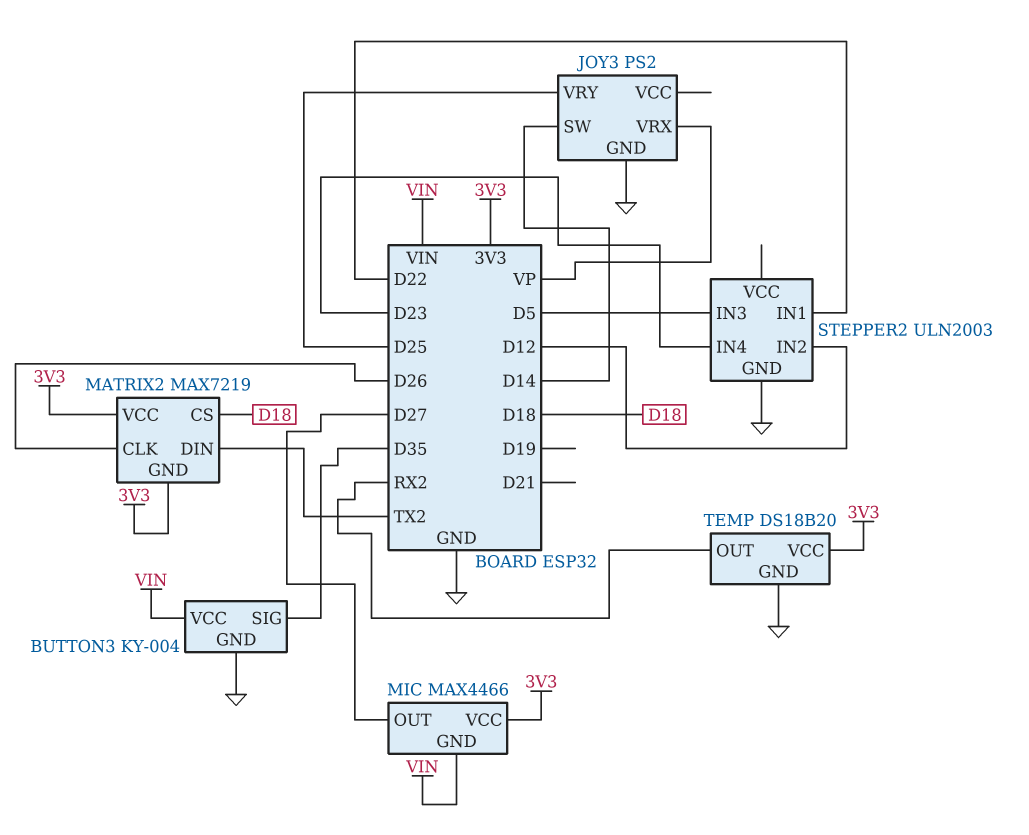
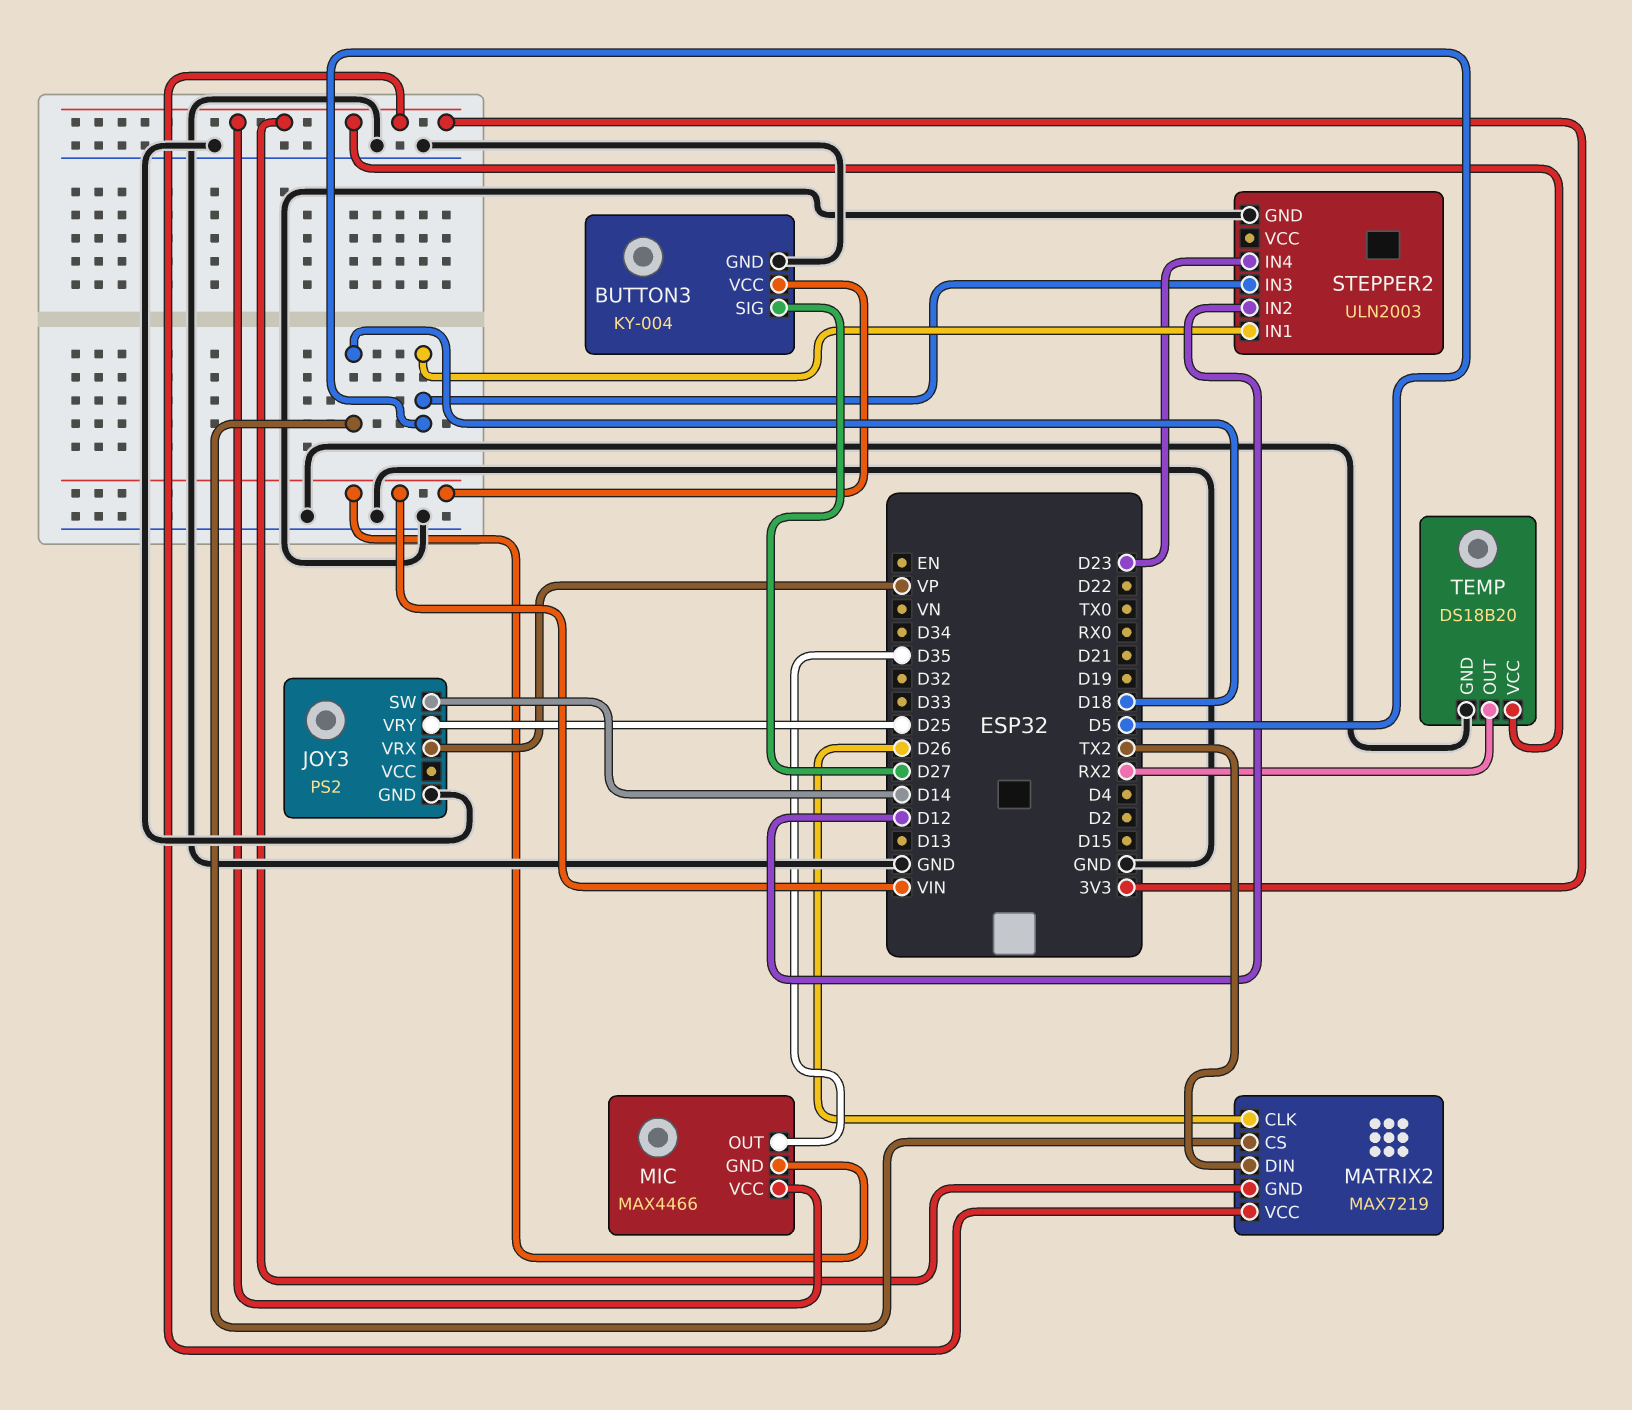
BUTTON3 pin SIG: D35 -> D27
MIC pin OUT: D27 -> D35
STEPPER2 pin IN1: D22 -> D5

